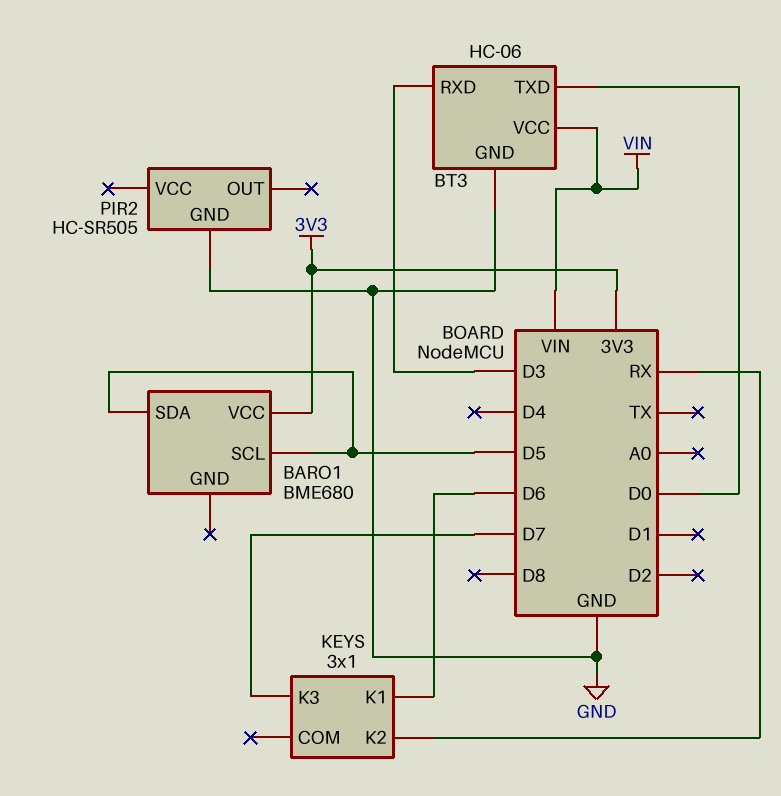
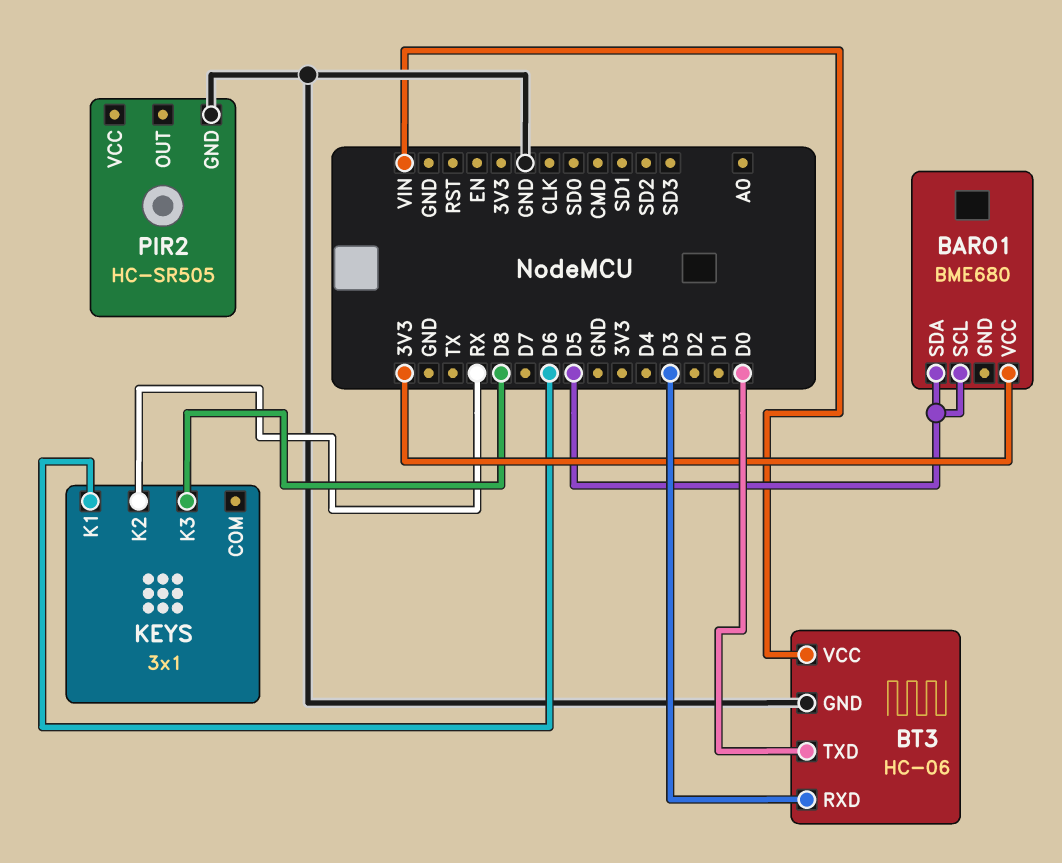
KEYS pin K3: D7 -> D8

